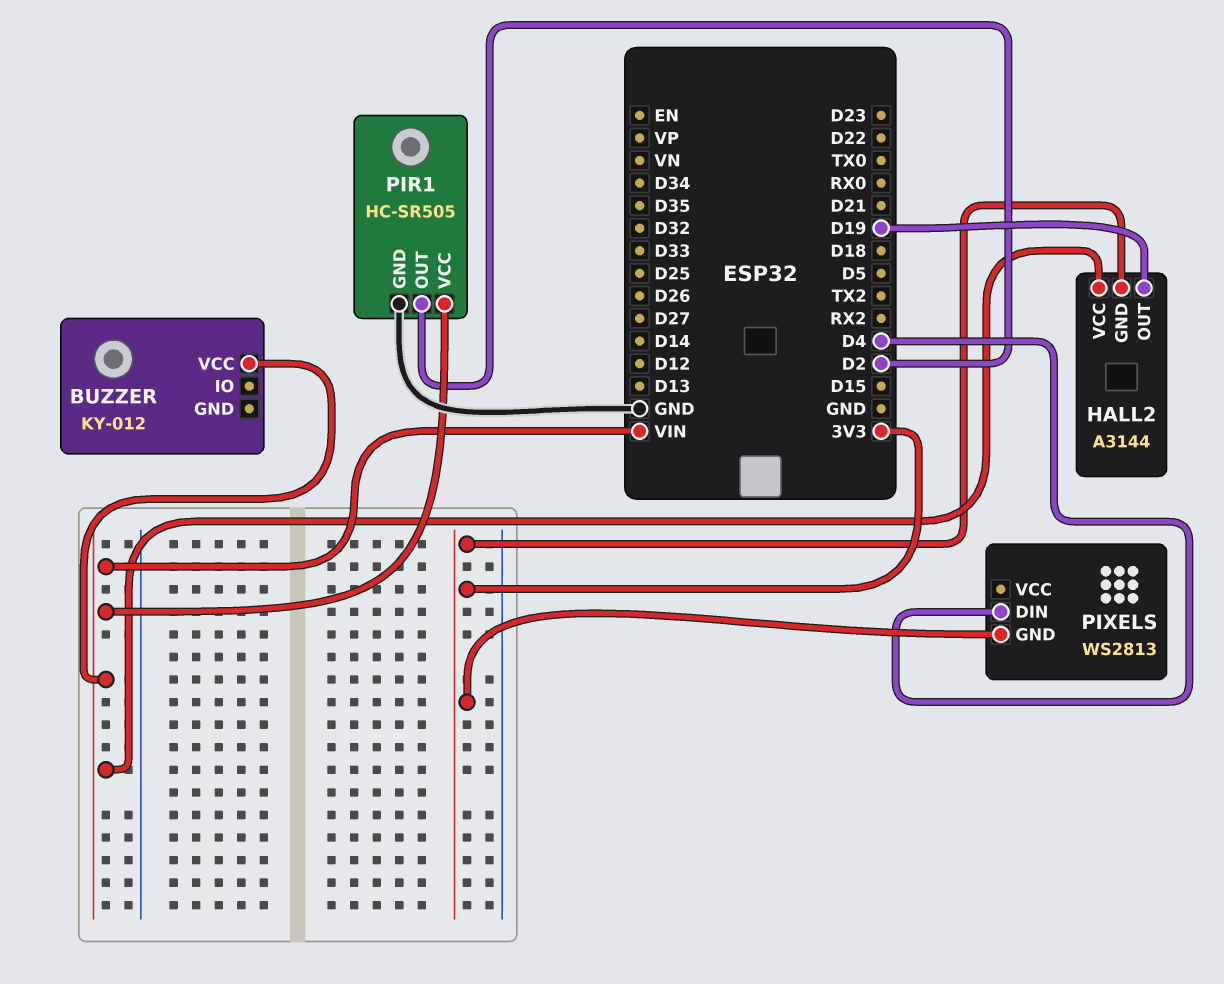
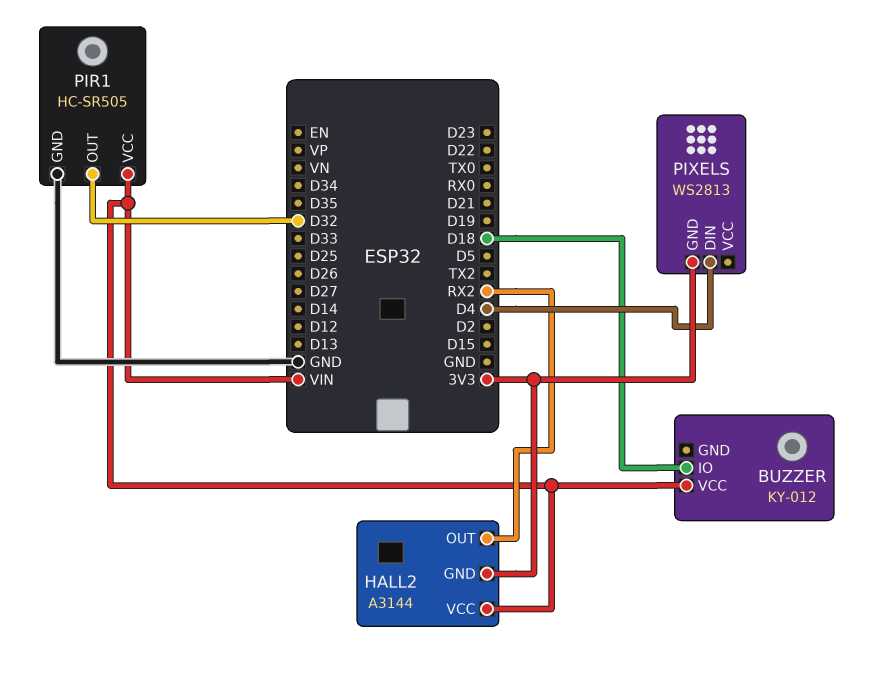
BUZZER pin IO: none -> D18
HALL2 pin OUT: D19 -> RX2
PIR1 pin OUT: D2 -> D32

